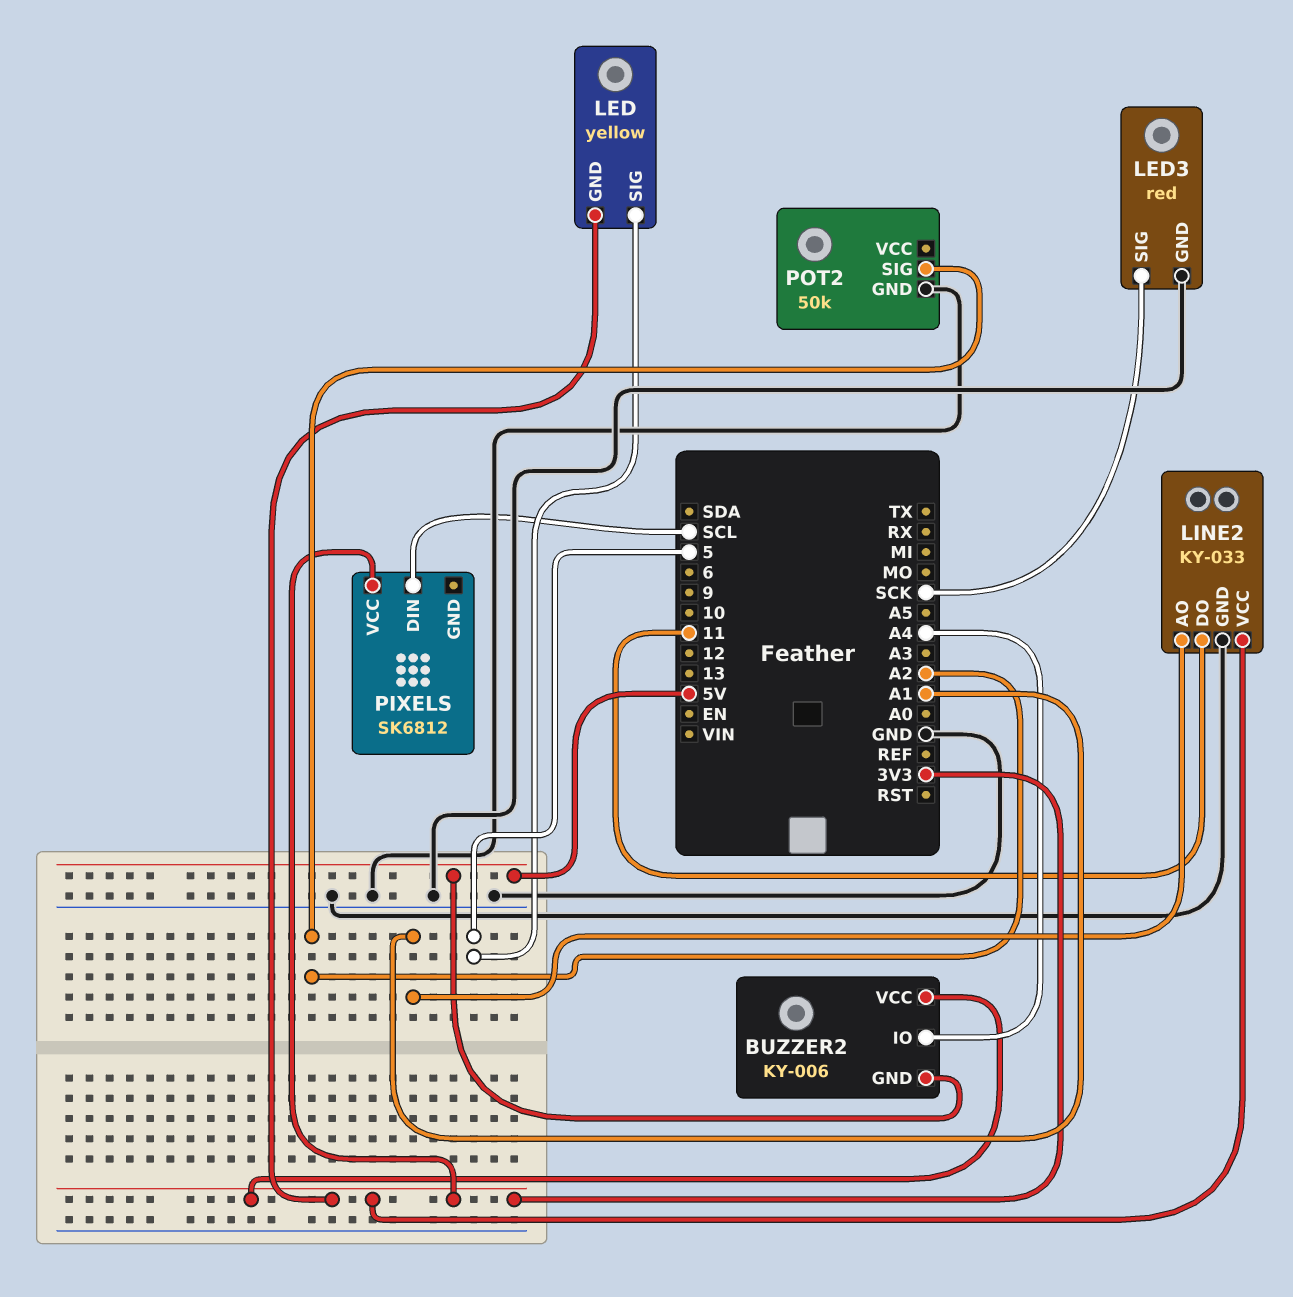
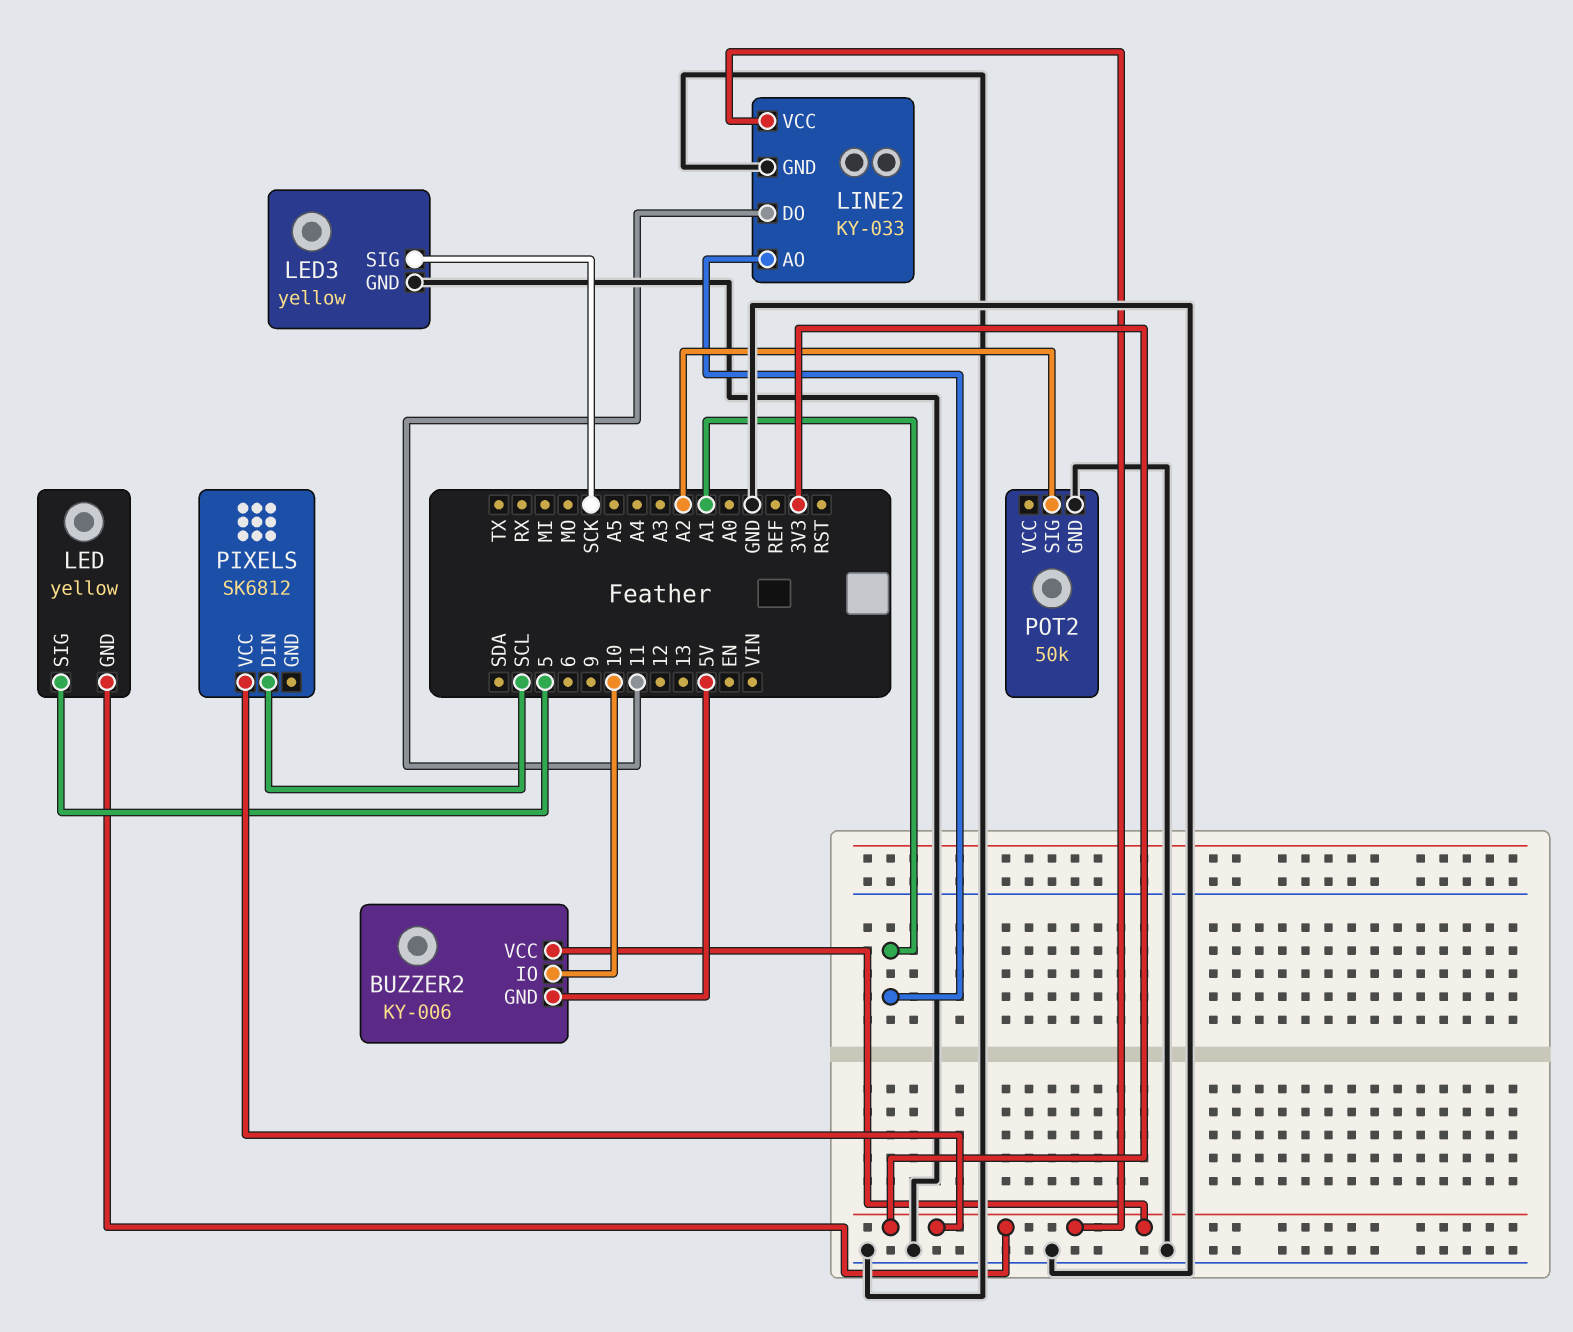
BUZZER2 pin IO: A4 -> 10
LED3: red -> yellow

